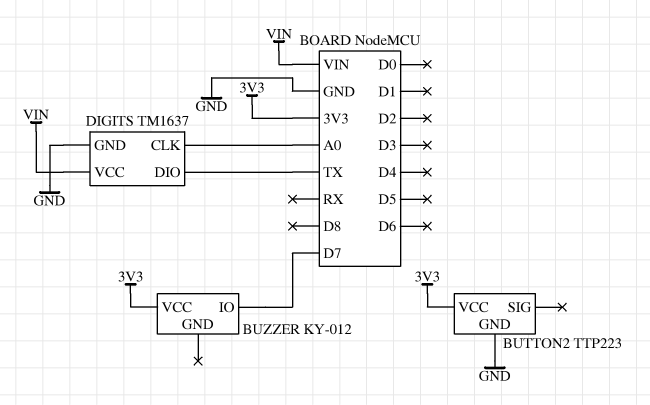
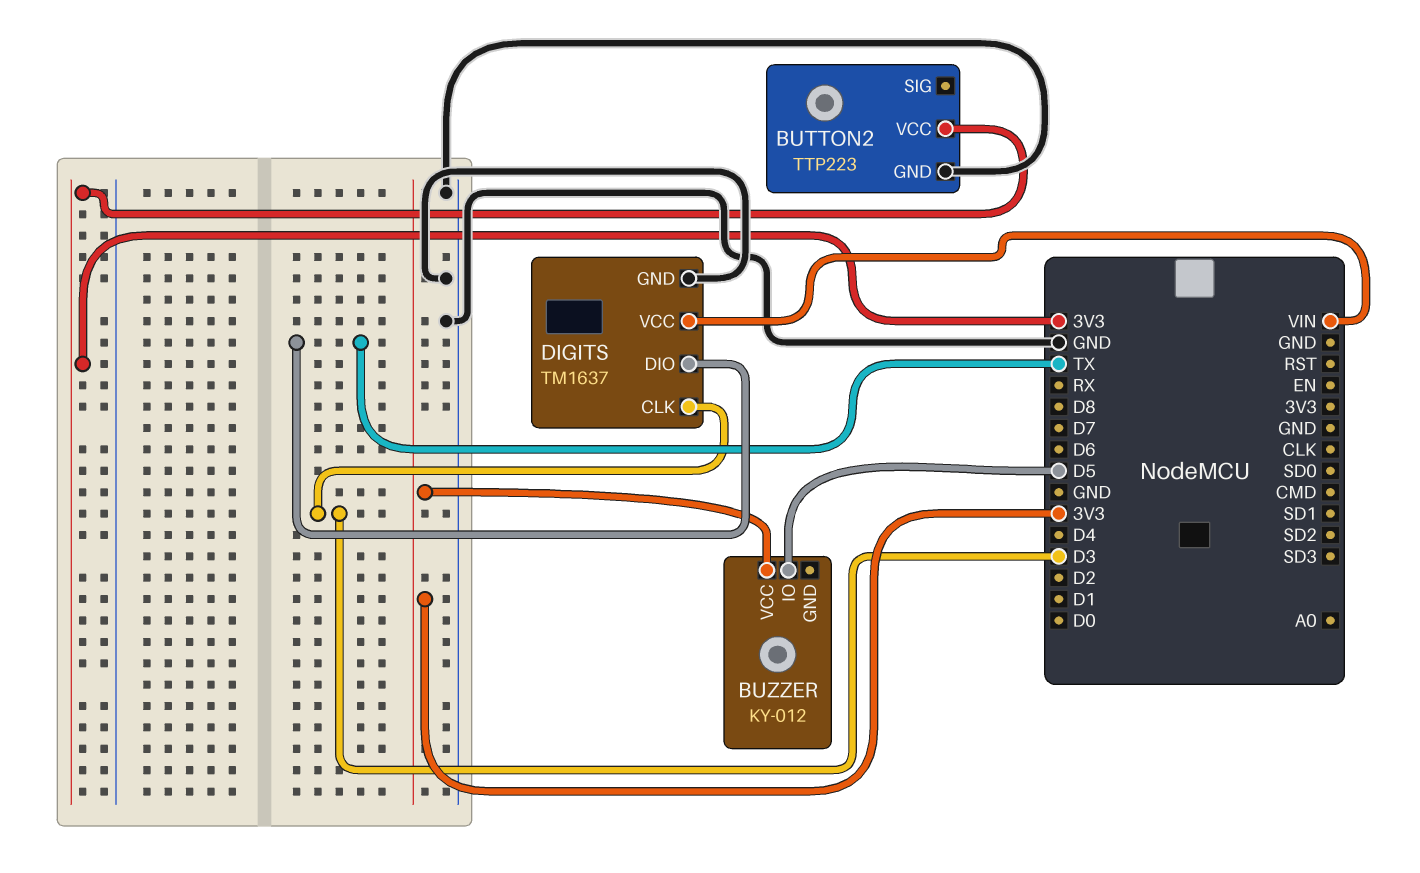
BUZZER pin IO: D7 -> D5
DIGITS pin CLK: A0 -> D3

